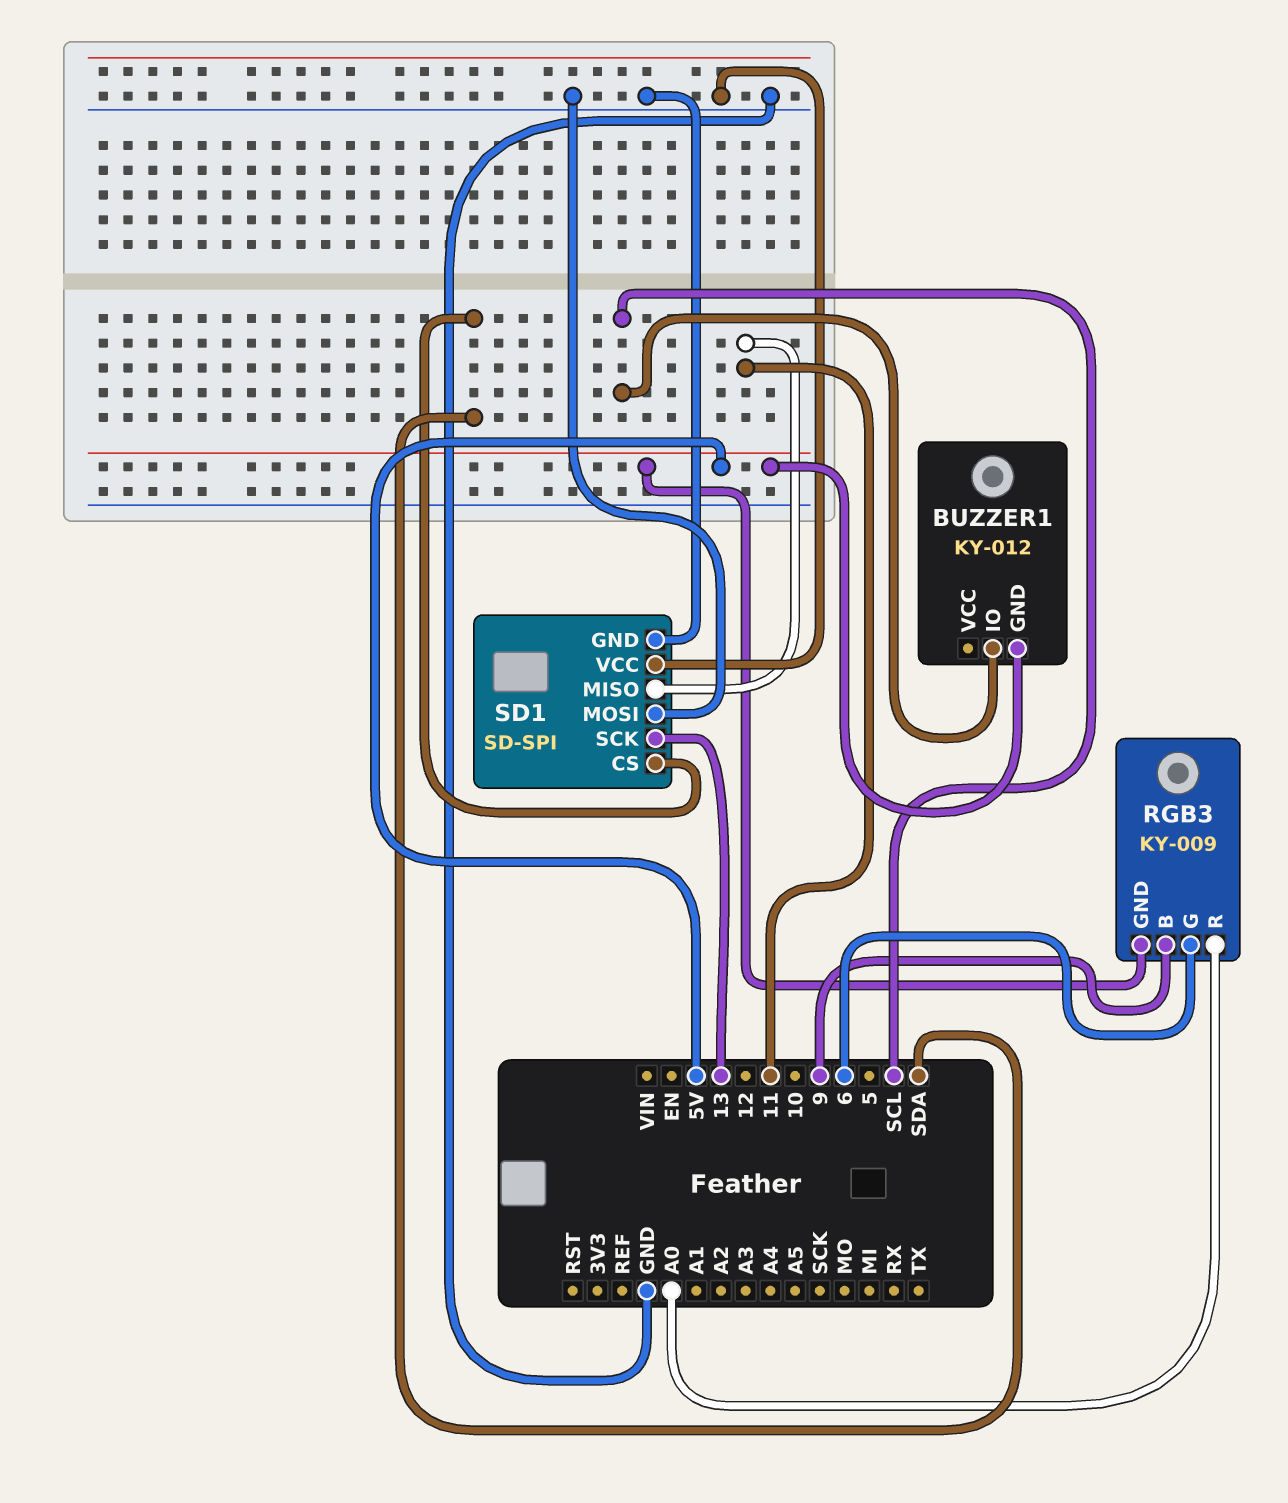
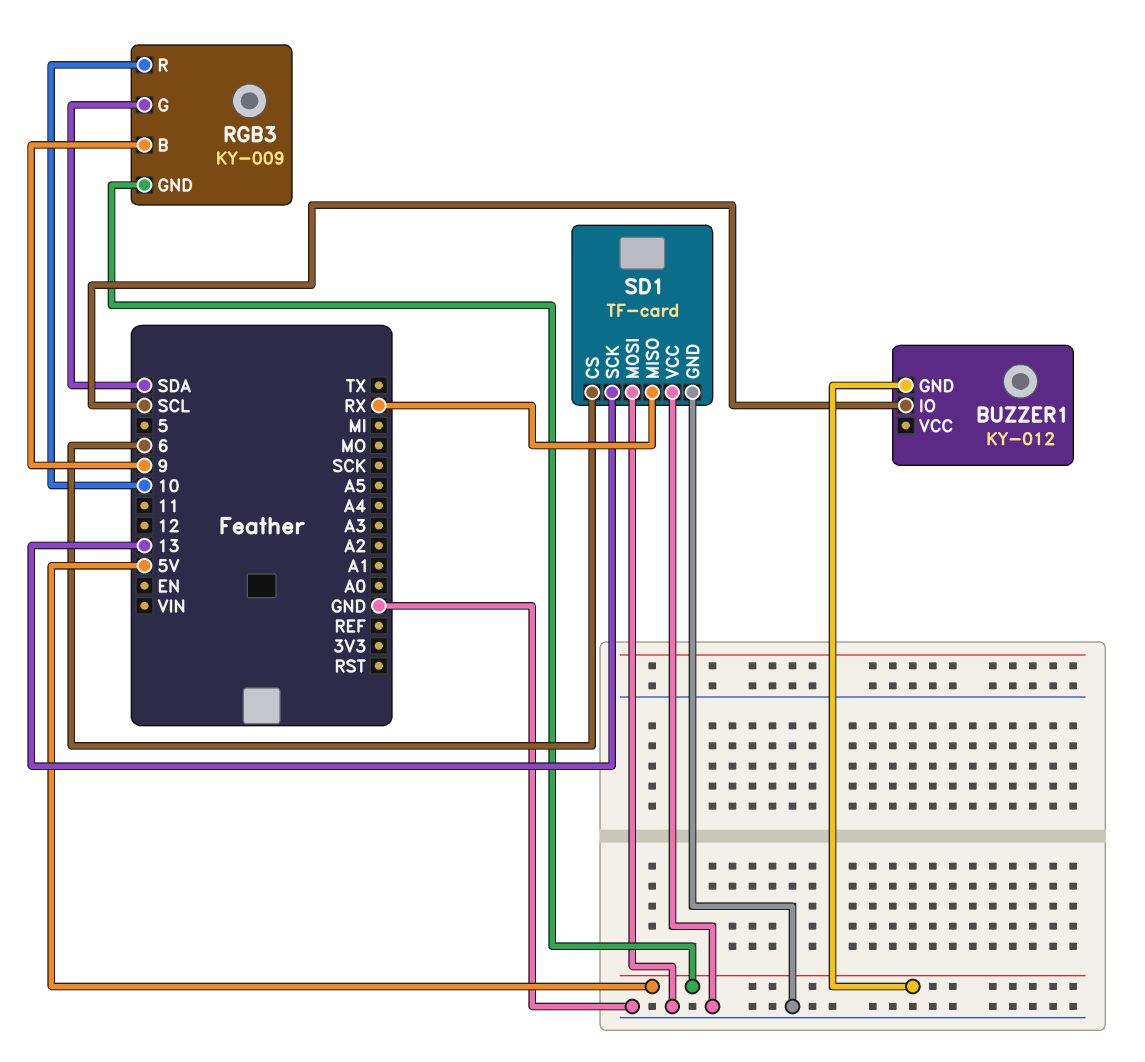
RGB3 pin G: 6 -> SDA
RGB3 pin R: A0 -> 10
SD1: SD-SPI -> TF-card
SD1 pin CS: SDA -> 6
SD1 pin MISO: 11 -> RX

